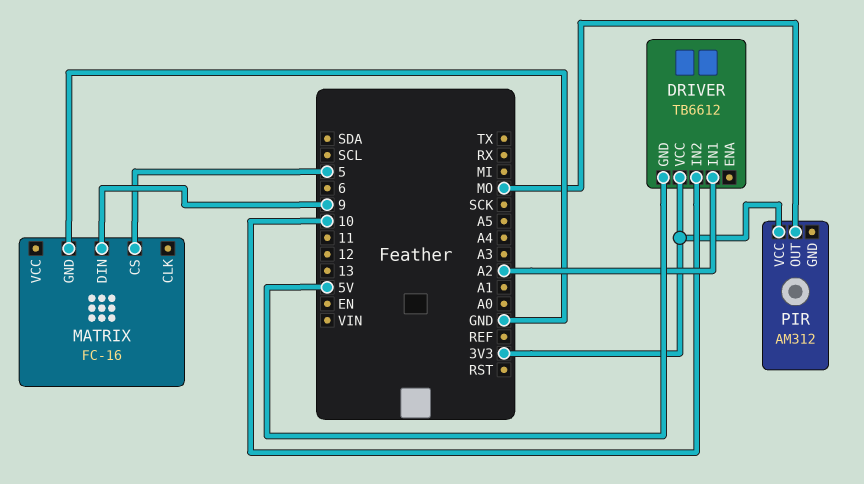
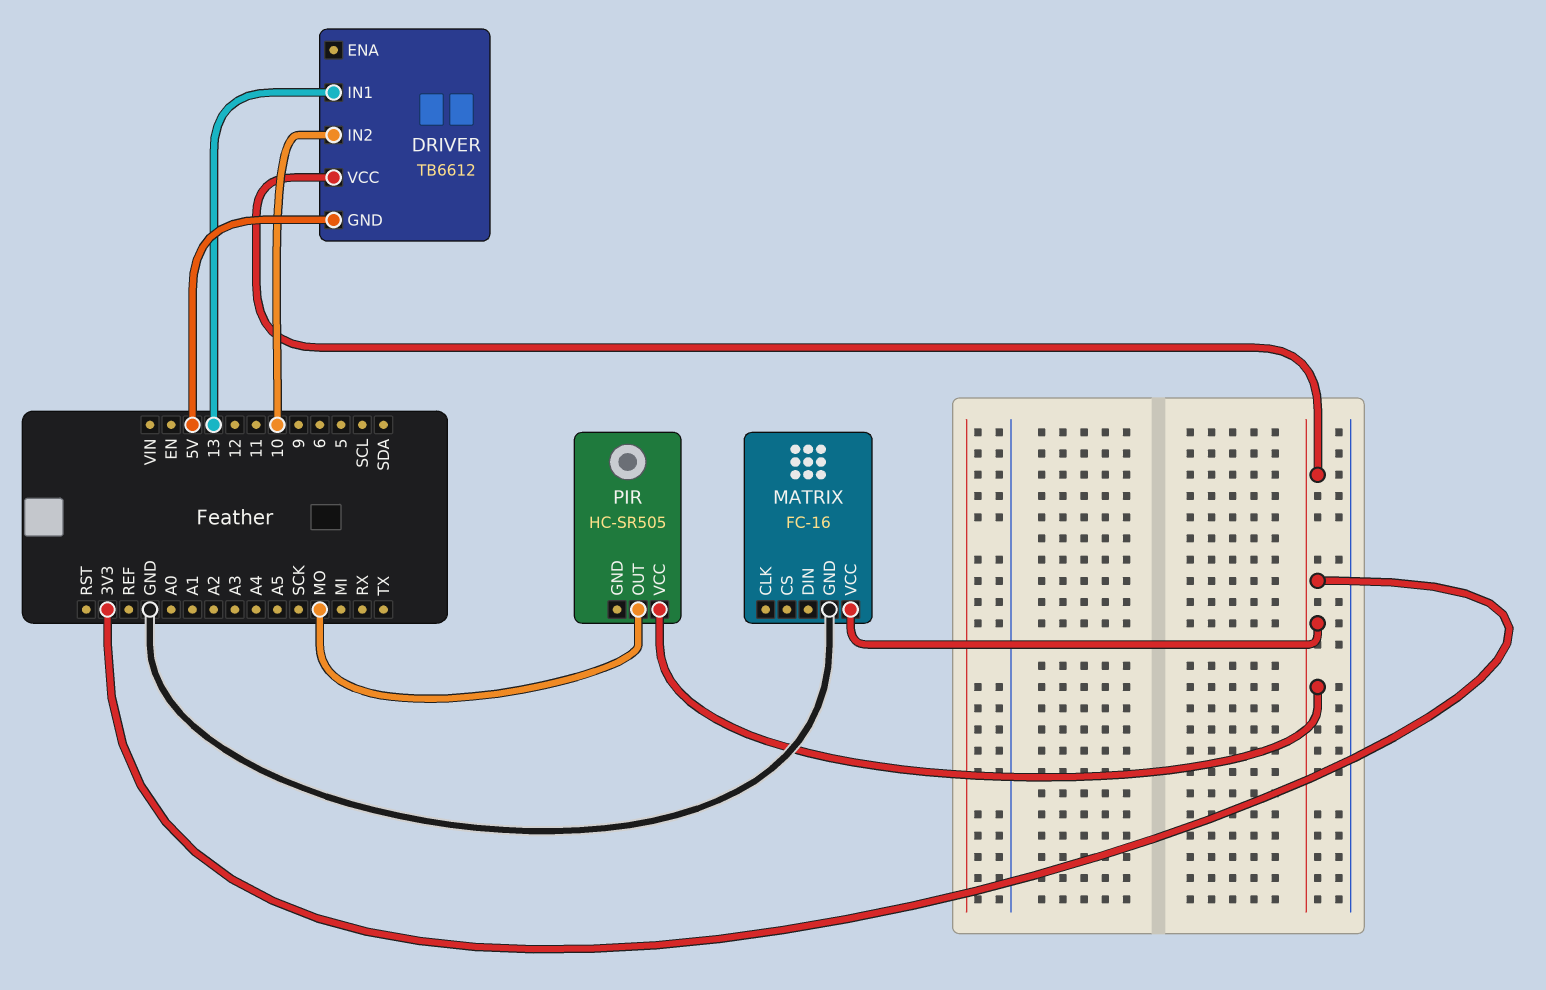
DRIVER pin IN1: A2 -> 13
MATRIX pin CS: 5 -> none
MATRIX pin DIN: 9 -> none
MATRIX pin VCC: none -> 3V3
PIR: AM312 -> HC-SR505

